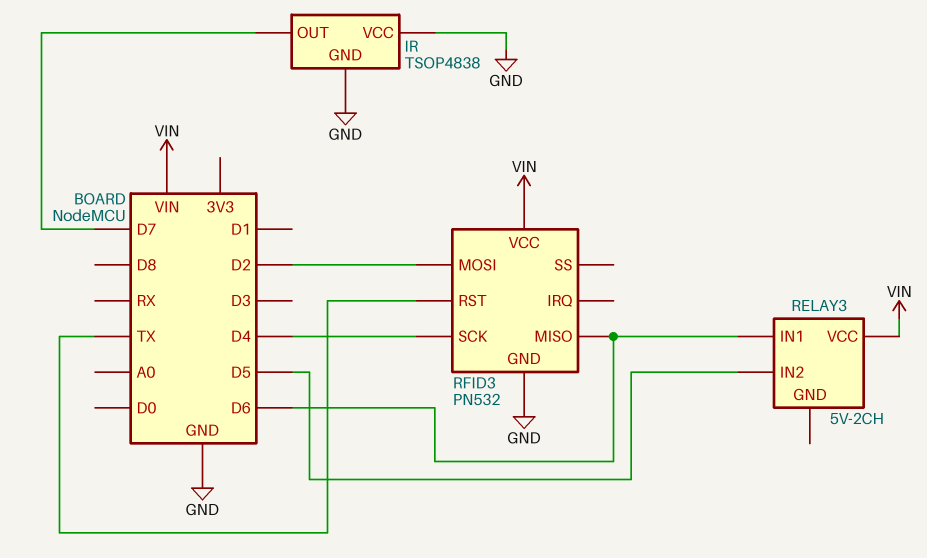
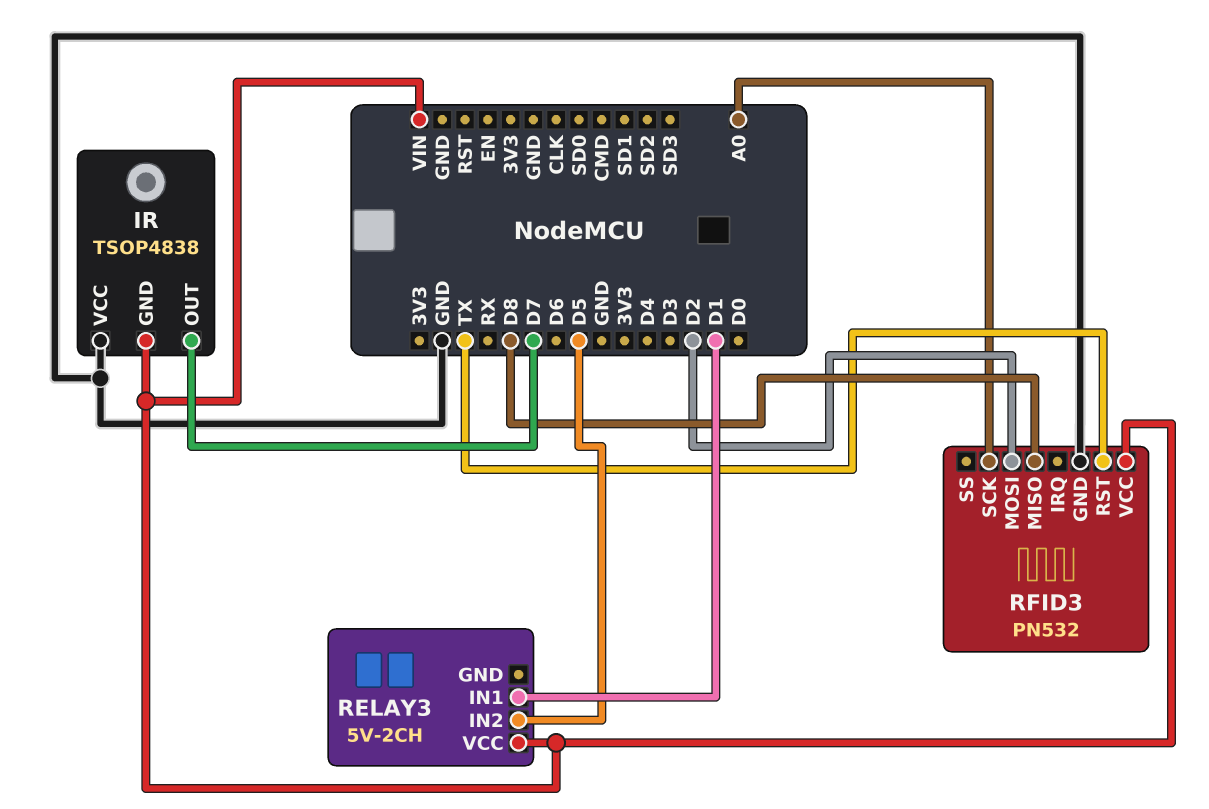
IR pin GND: GND -> VIN
RELAY3 pin IN1: D6 -> D1
RFID3 pin MISO: D6 -> D8
RFID3 pin SCK: D4 -> A0

